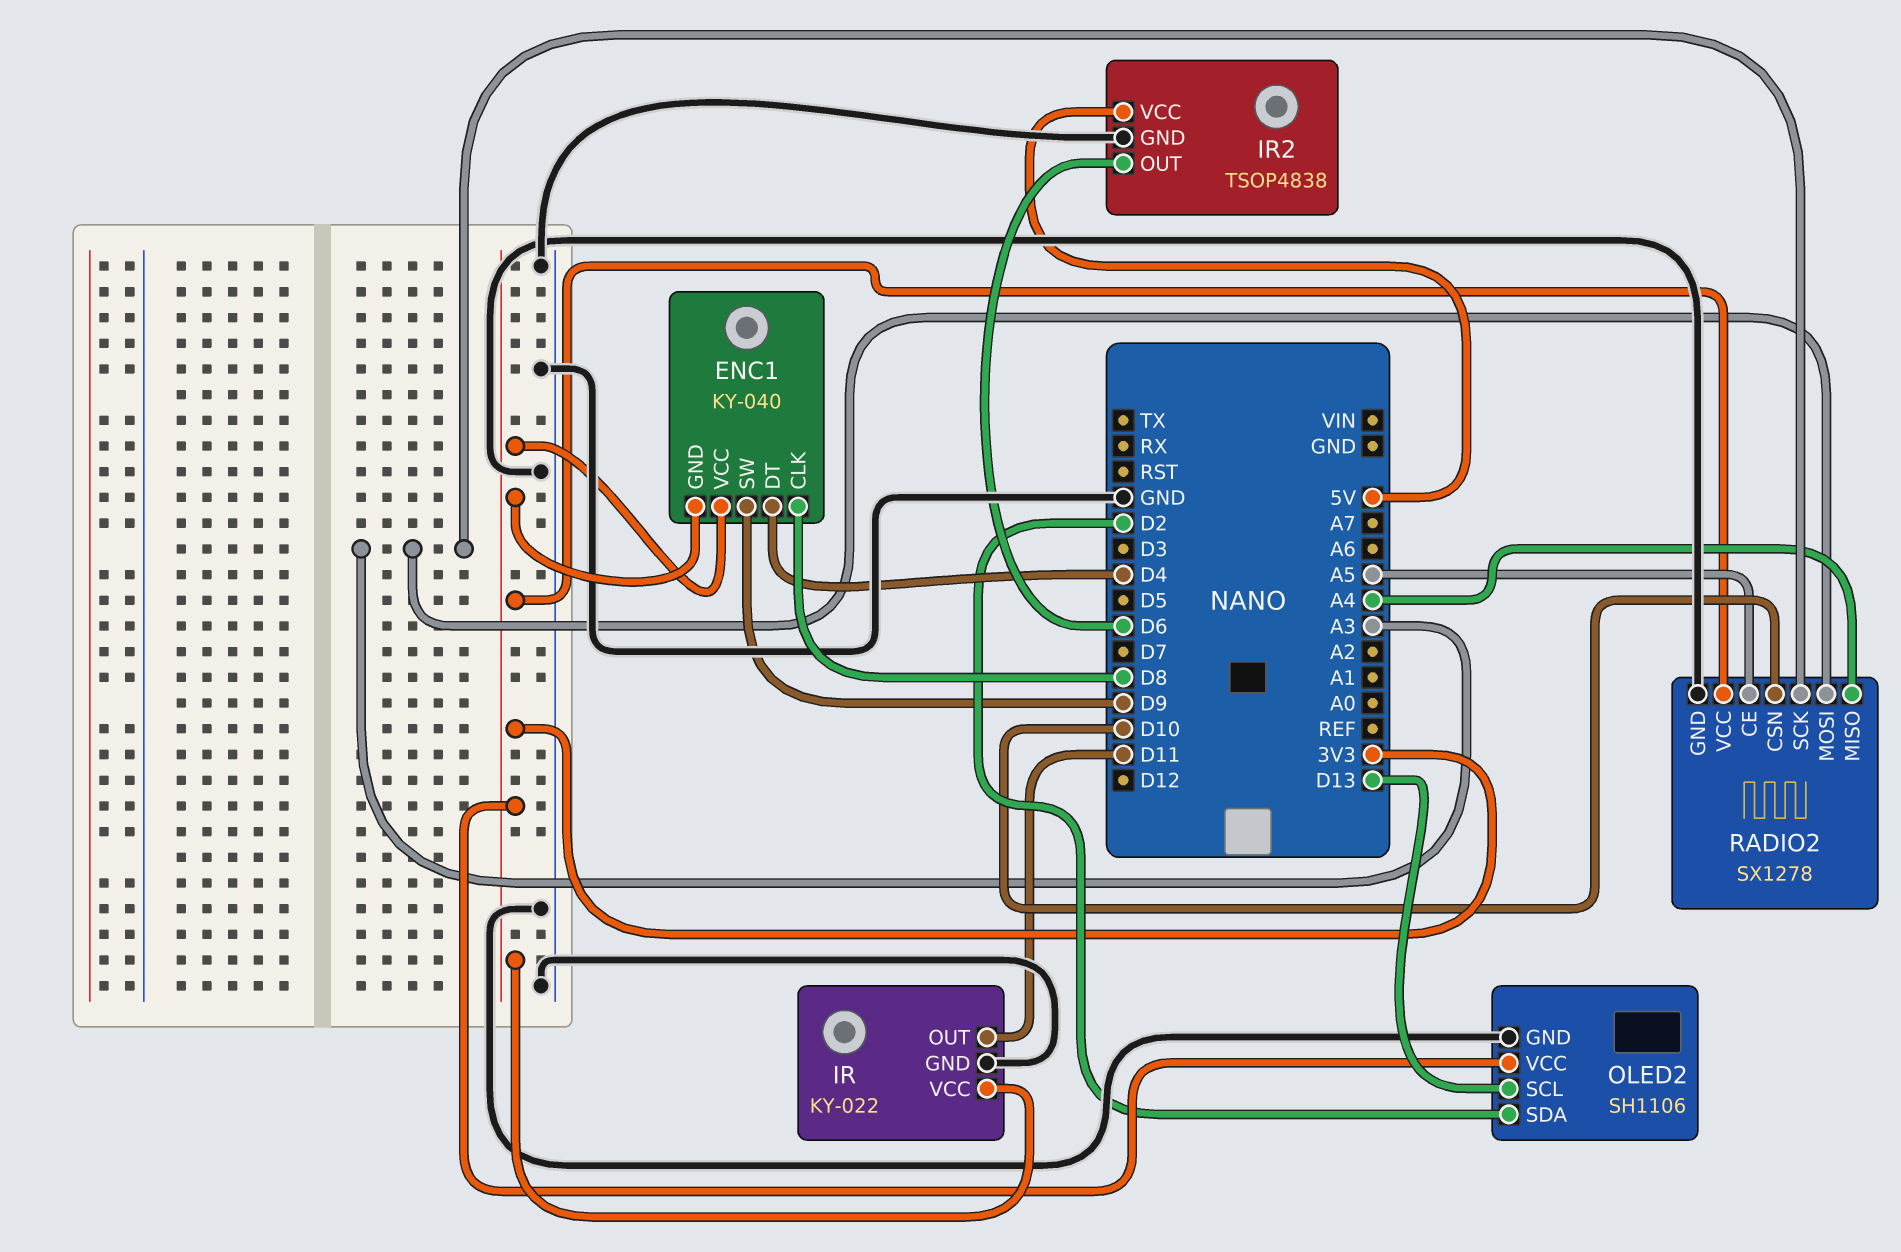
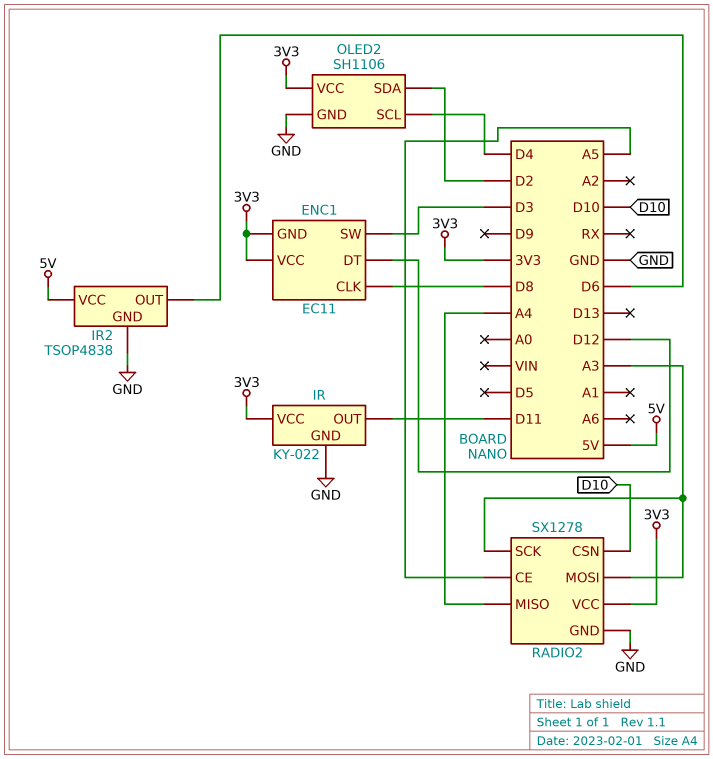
ENC1: KY-040 -> EC11
ENC1 pin DT: D4 -> D12
ENC1 pin SW: D9 -> D3
OLED2 pin SCL: D13 -> D4

